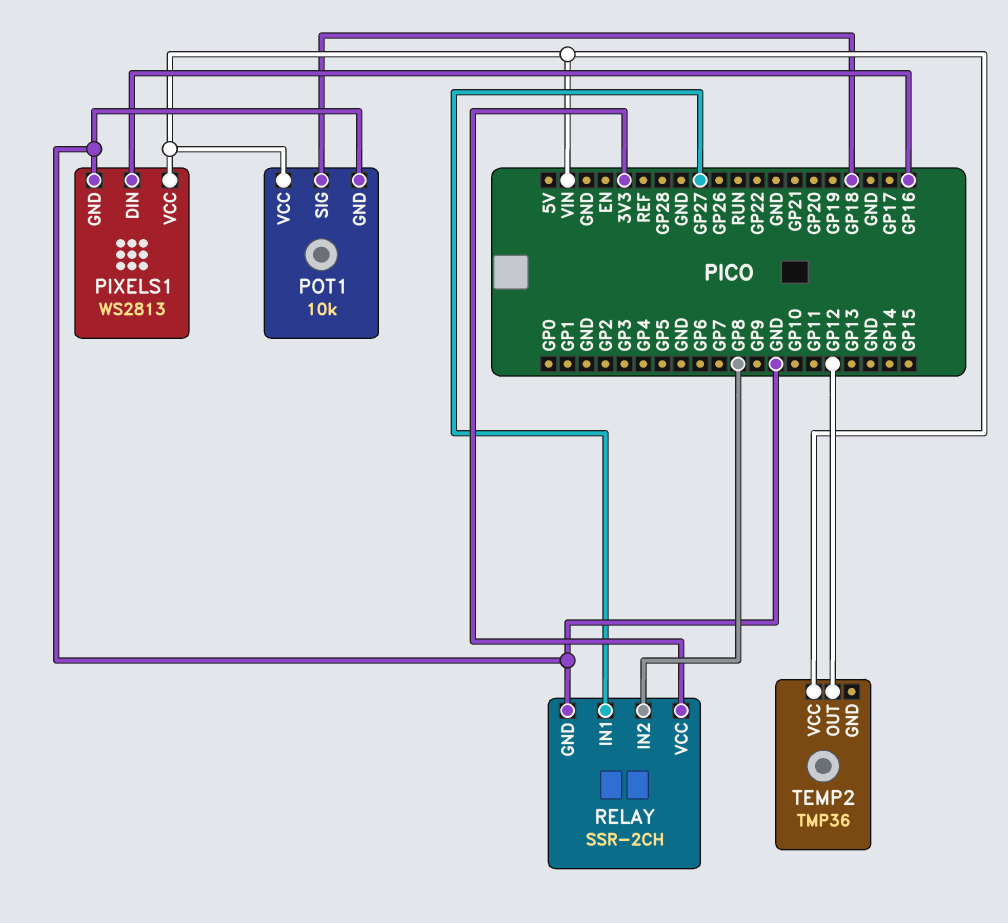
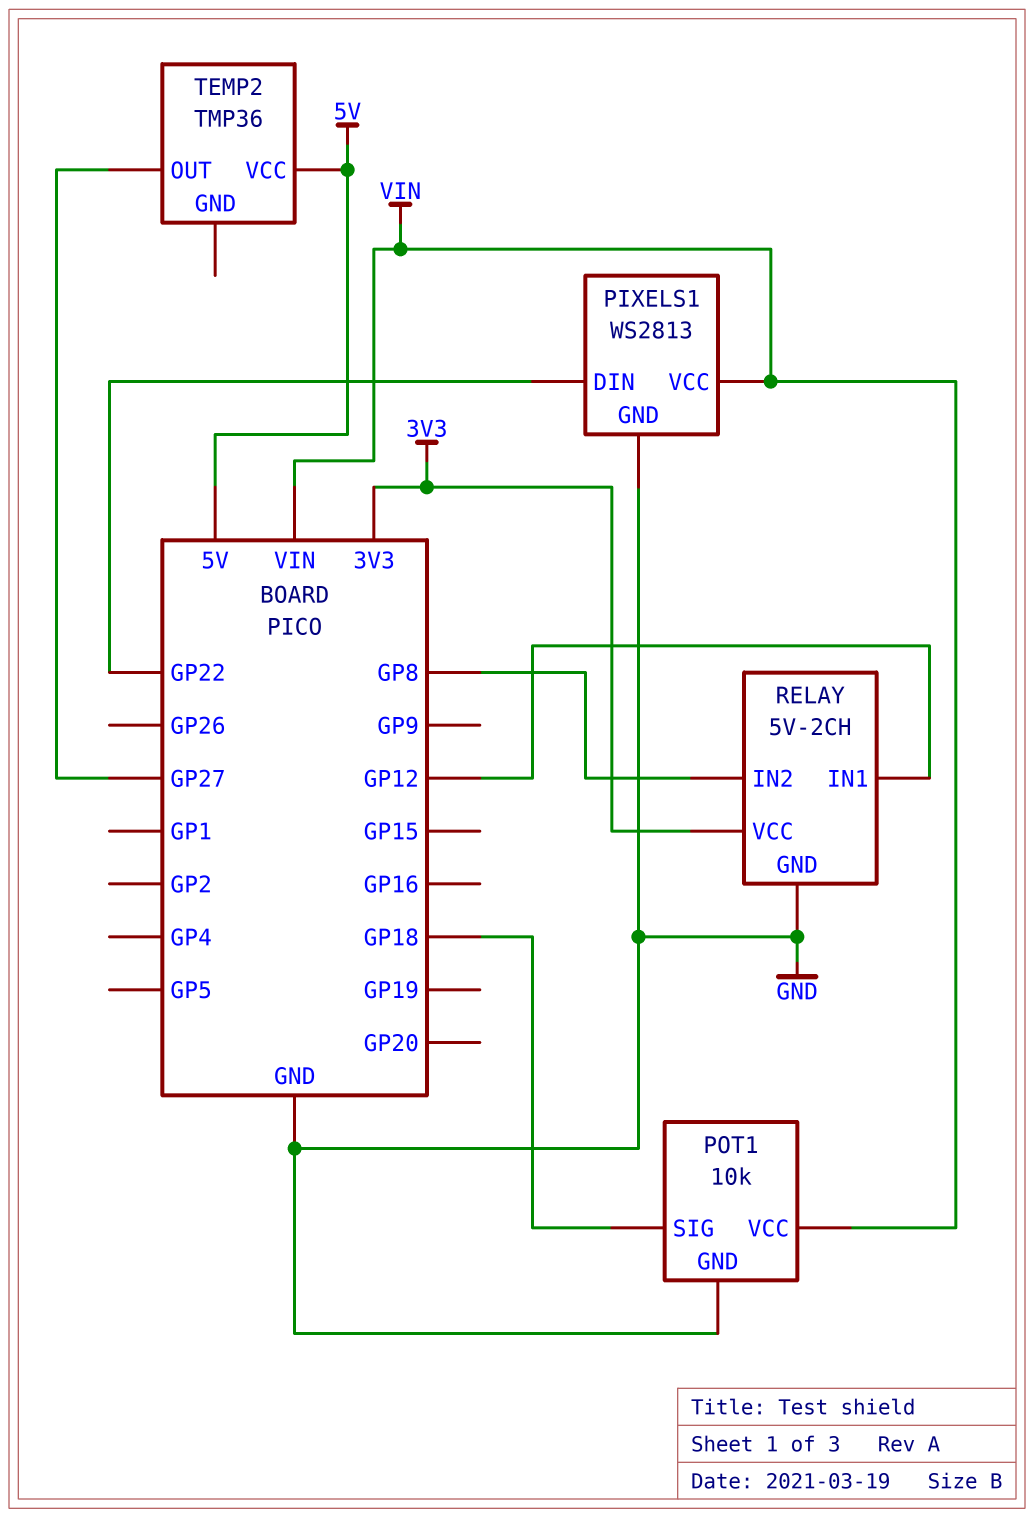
PIXELS1 pin DIN: GP16 -> GP22
RELAY: SSR-2CH -> 5V-2CH
RELAY pin IN1: GP27 -> GP12
TEMP2 pin OUT: GP12 -> GP27
TEMP2 pin VCC: VIN -> 5V

